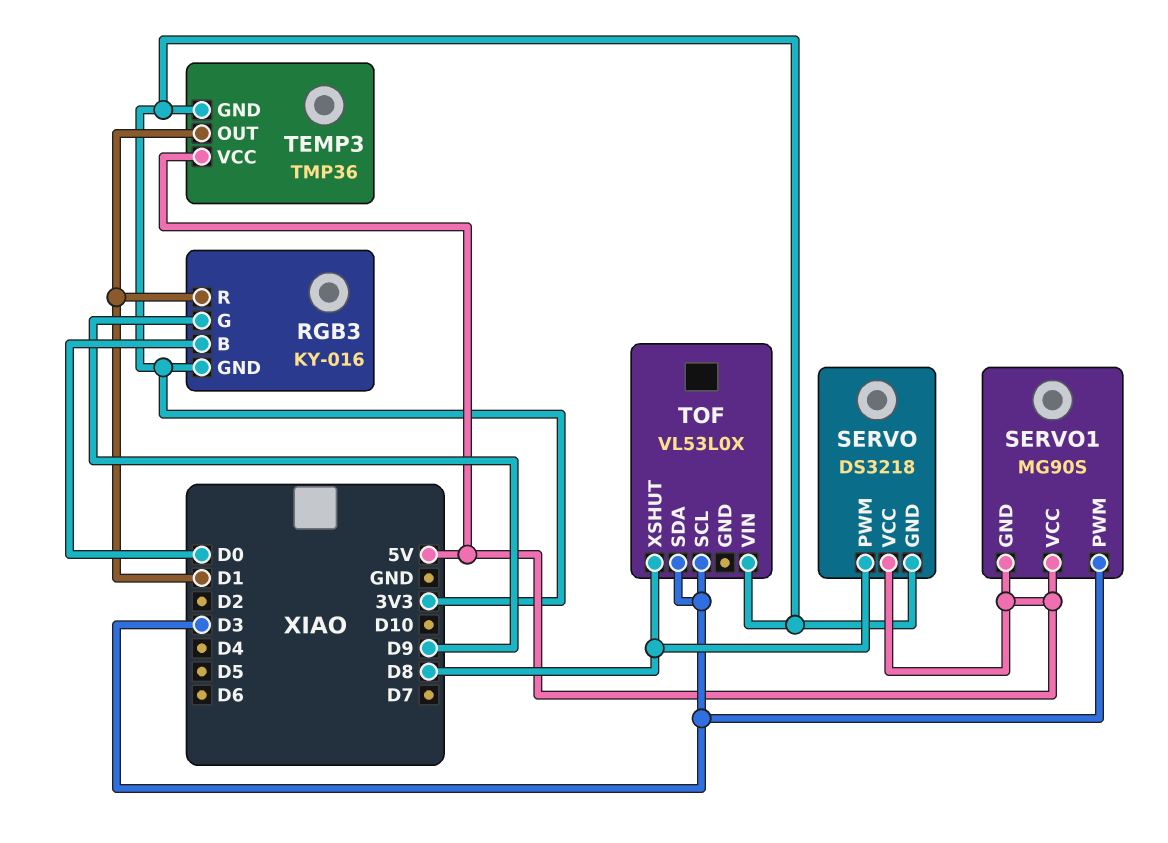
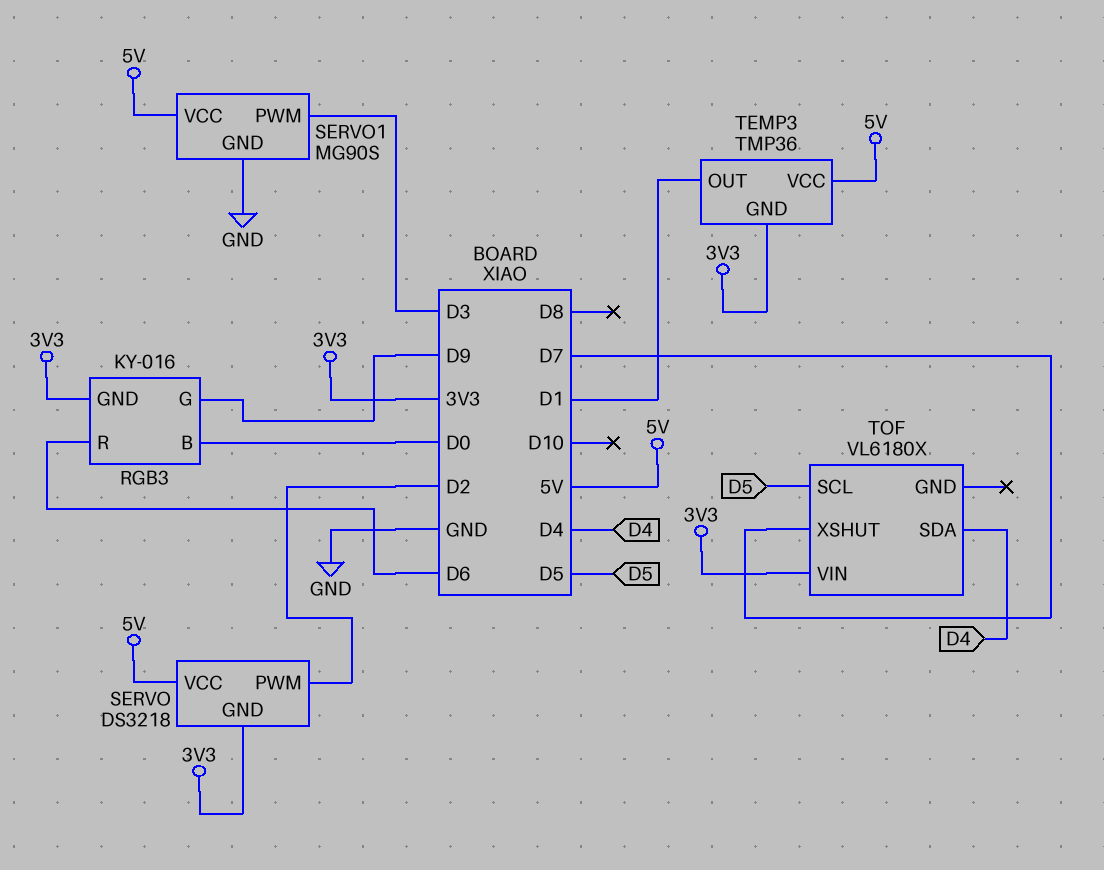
RGB3 pin R: D1 -> D6
SERVO pin PWM: D8 -> D2
SERVO1 pin GND: 5V -> GND
TOF: VL53L0X -> VL6180X
TOF pin SCL: D3 -> D5
TOF pin SDA: D3 -> D4
TOF pin XSHUT: D8 -> D7

